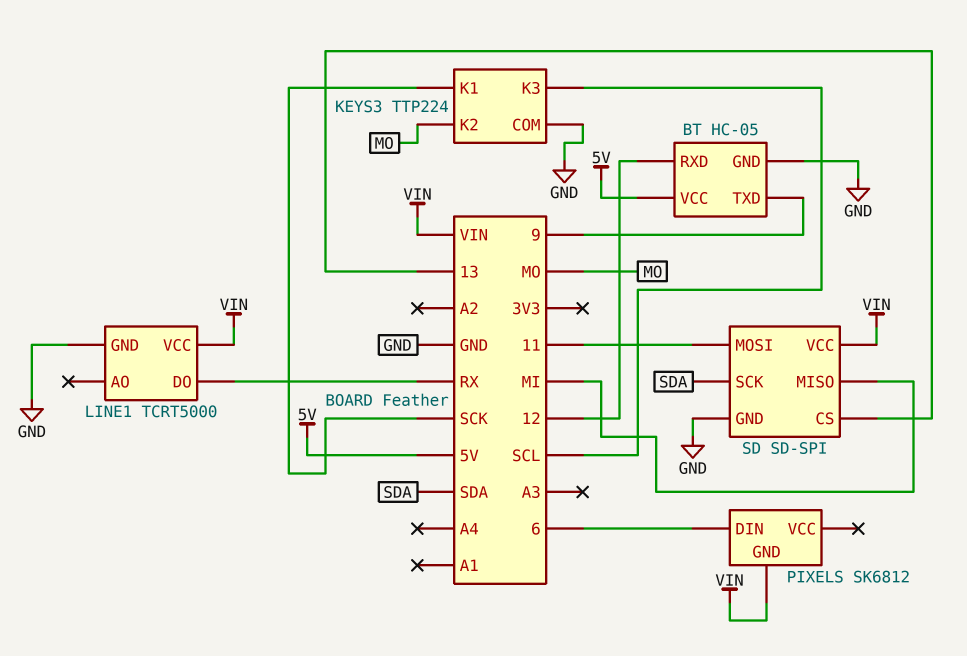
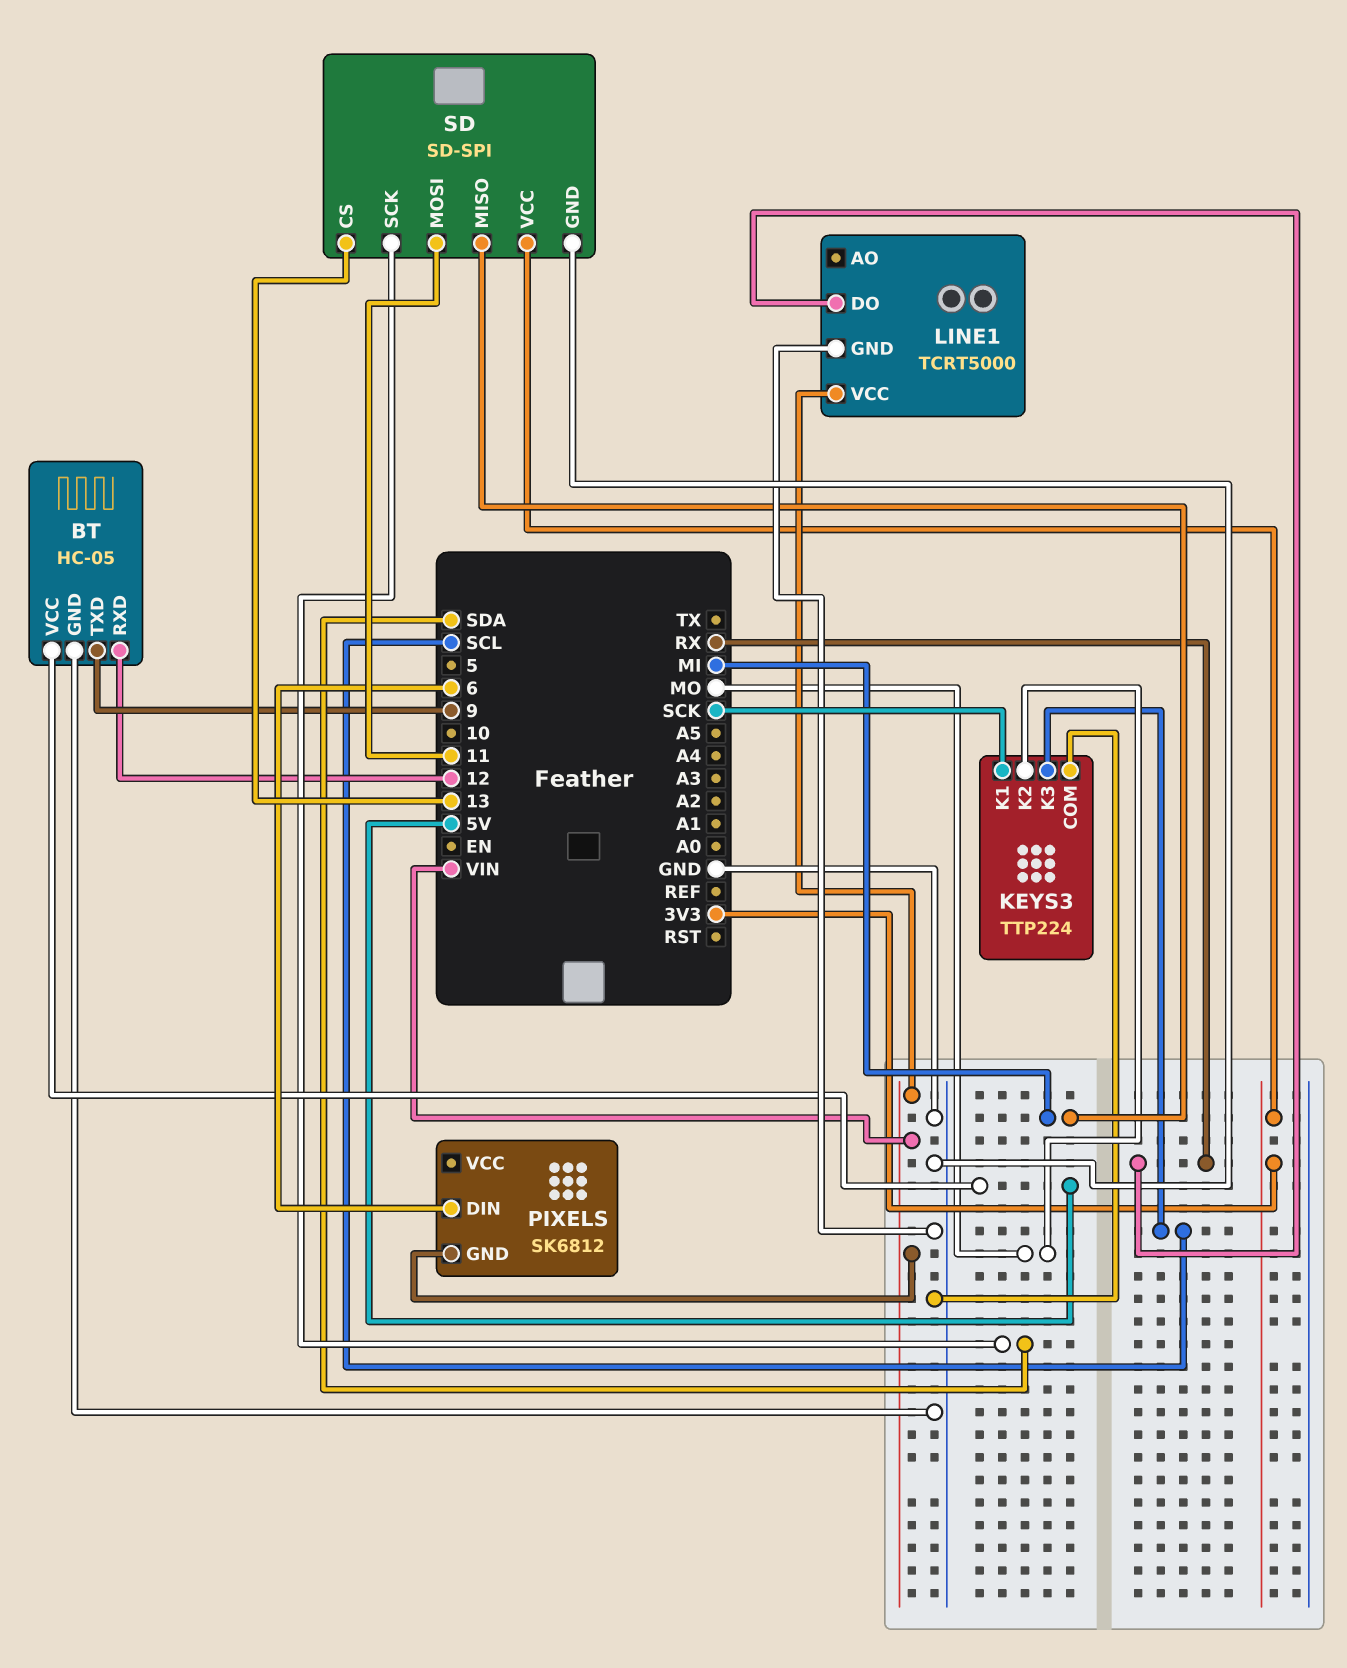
SD pin VCC: VIN -> 3V3

